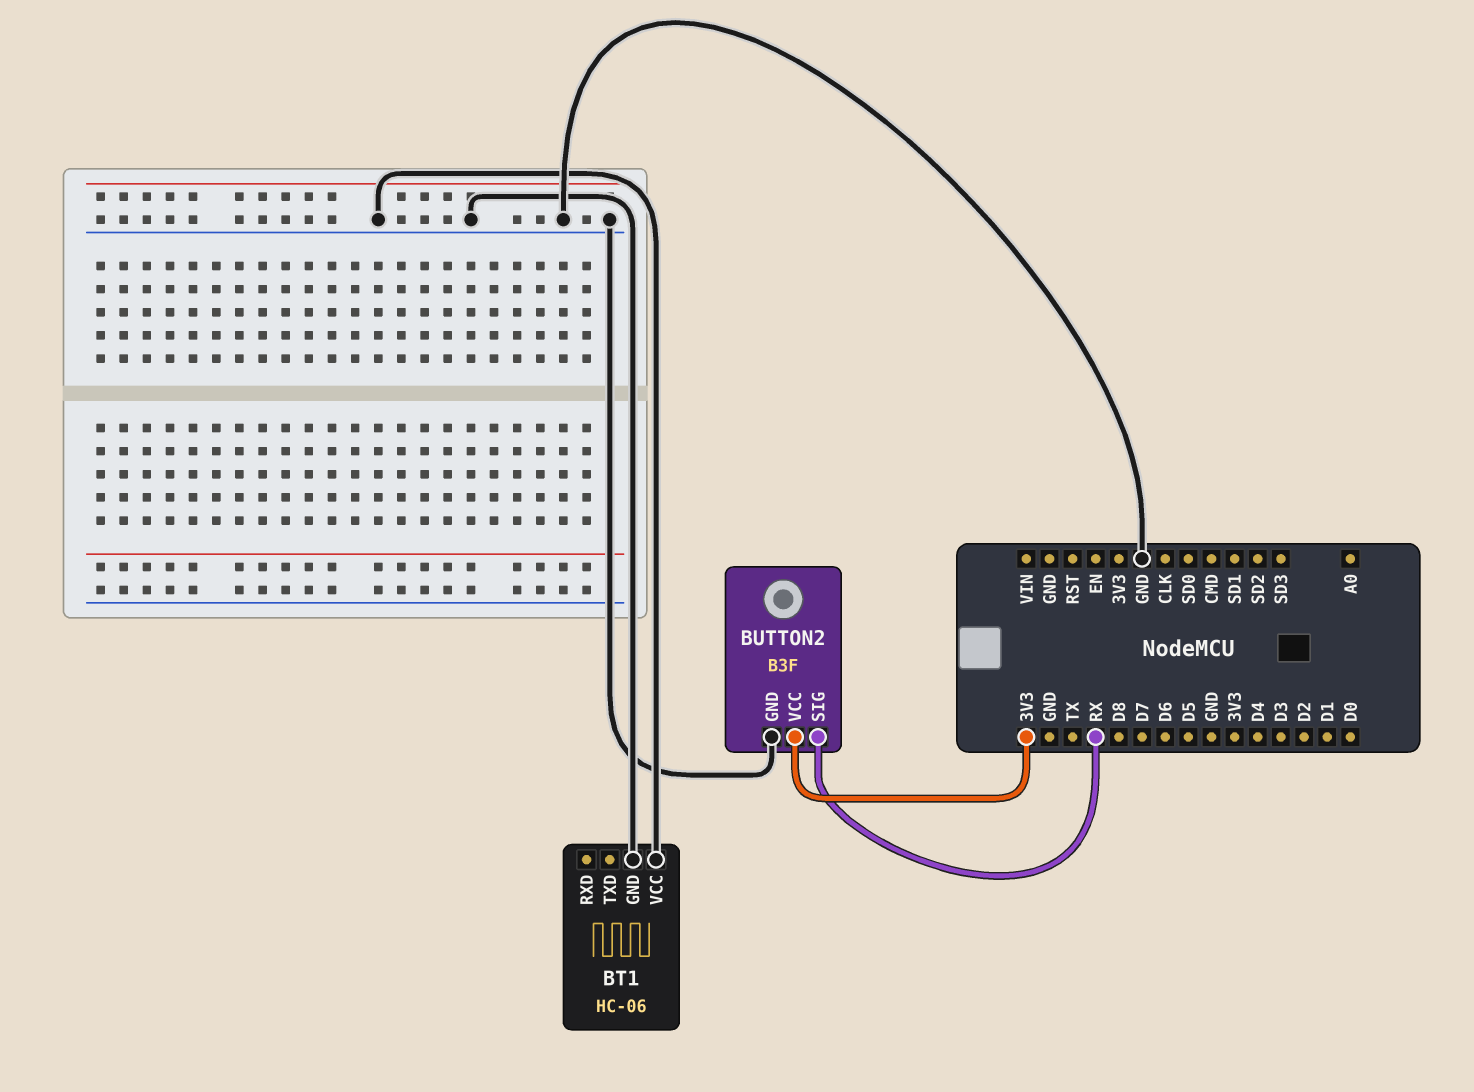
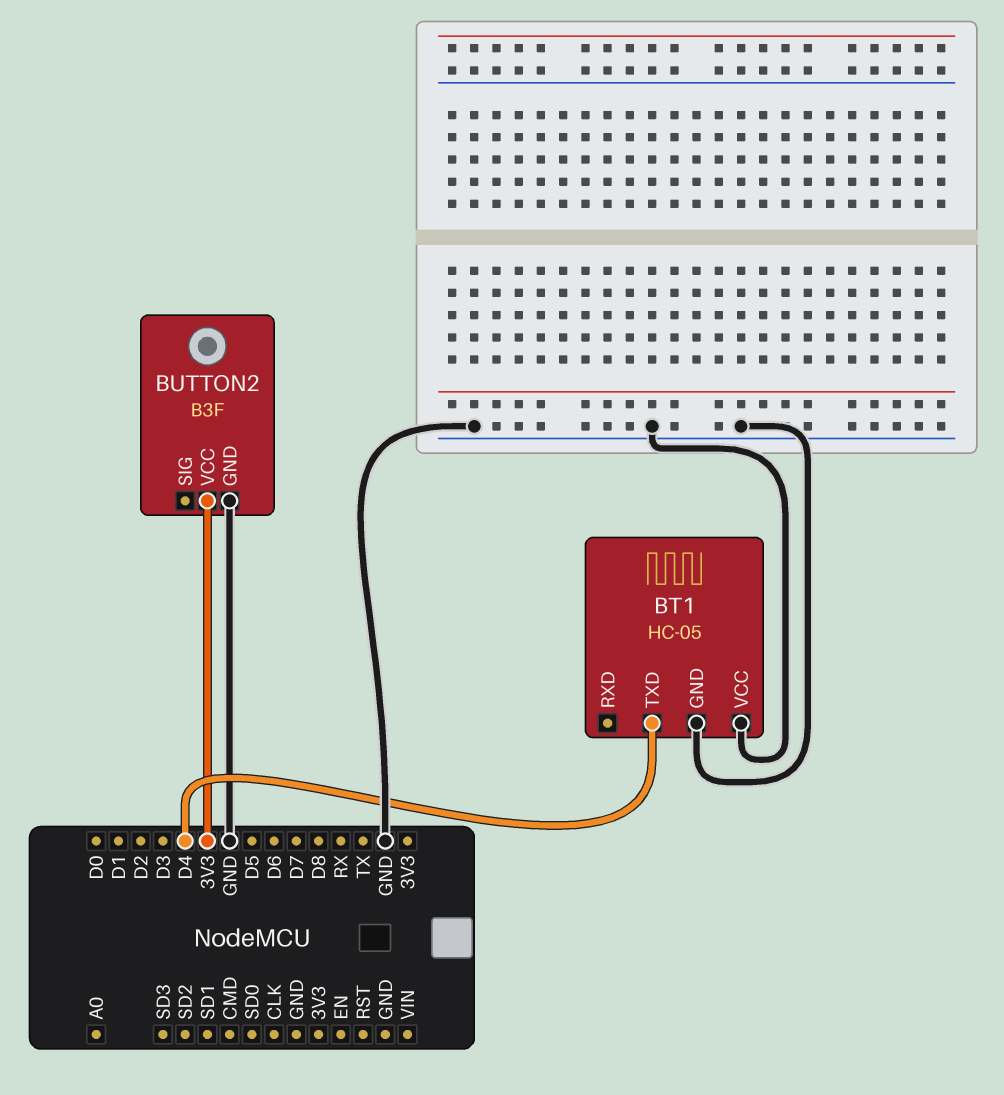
BT1: HC-06 -> HC-05
BT1 pin TXD: none -> D4
BUTTON2 pin SIG: RX -> none

